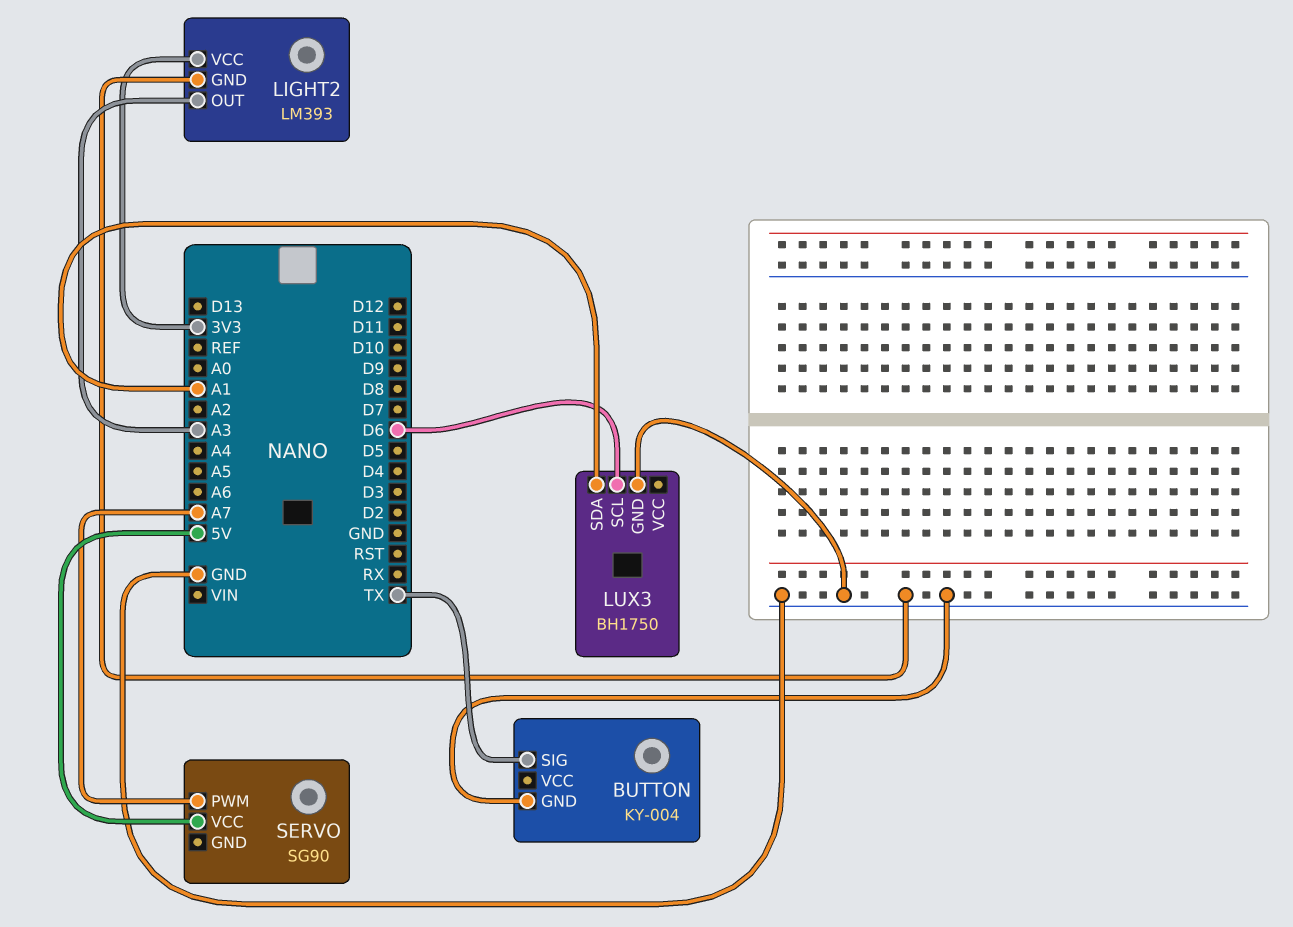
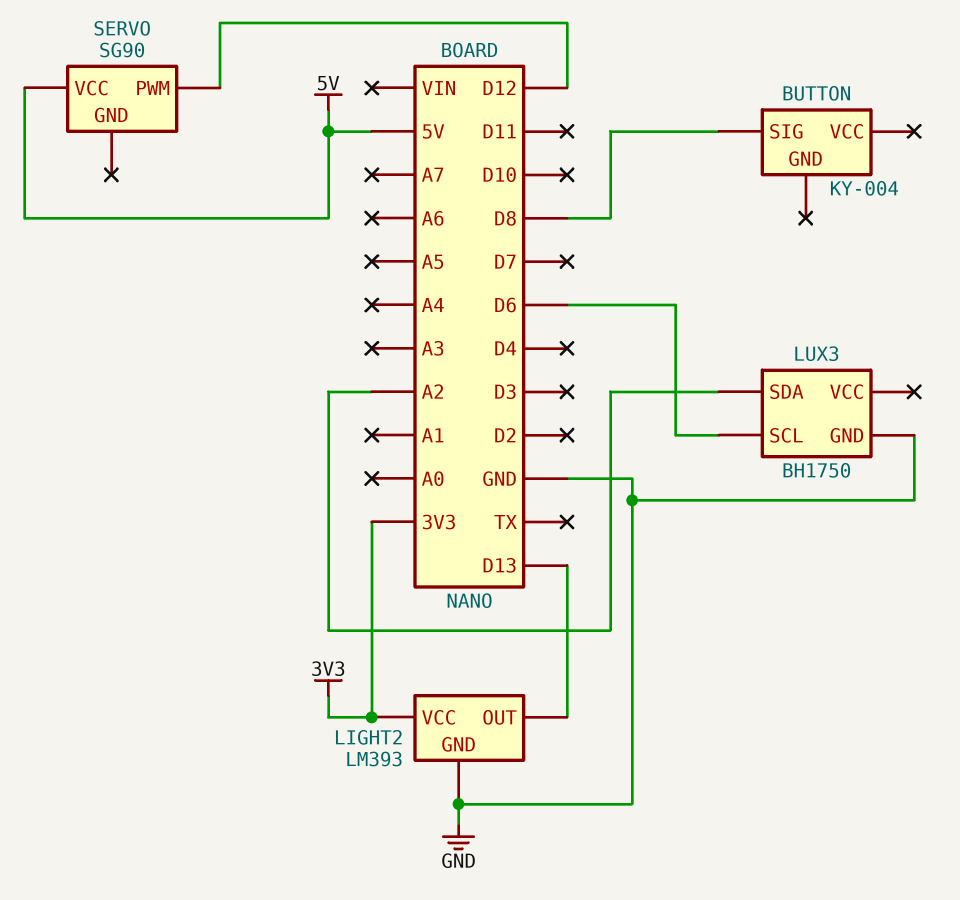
BUTTON pin GND: GND -> none
BUTTON pin SIG: TX -> D8
LIGHT2 pin OUT: A3 -> D13
LUX3 pin SDA: A1 -> A2
SERVO pin PWM: A7 -> D12

